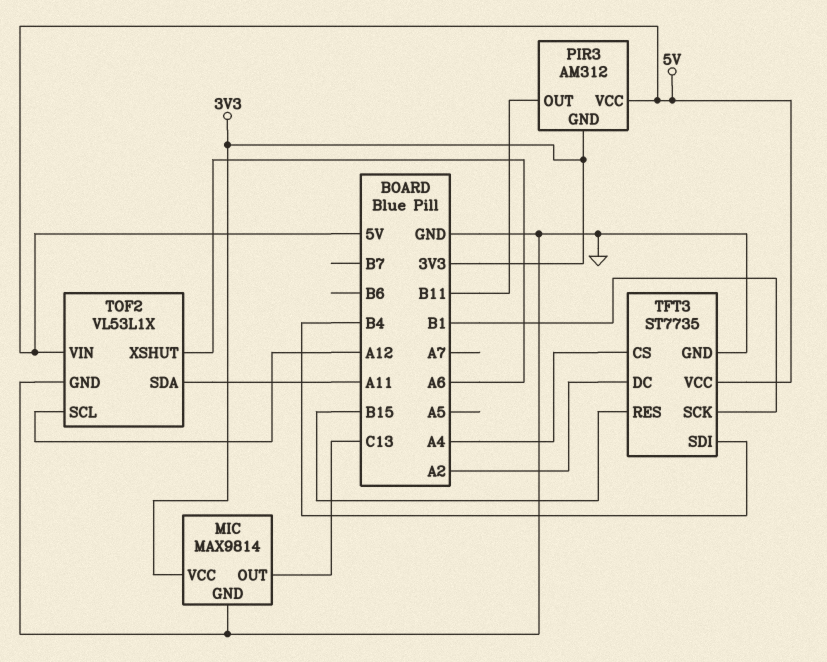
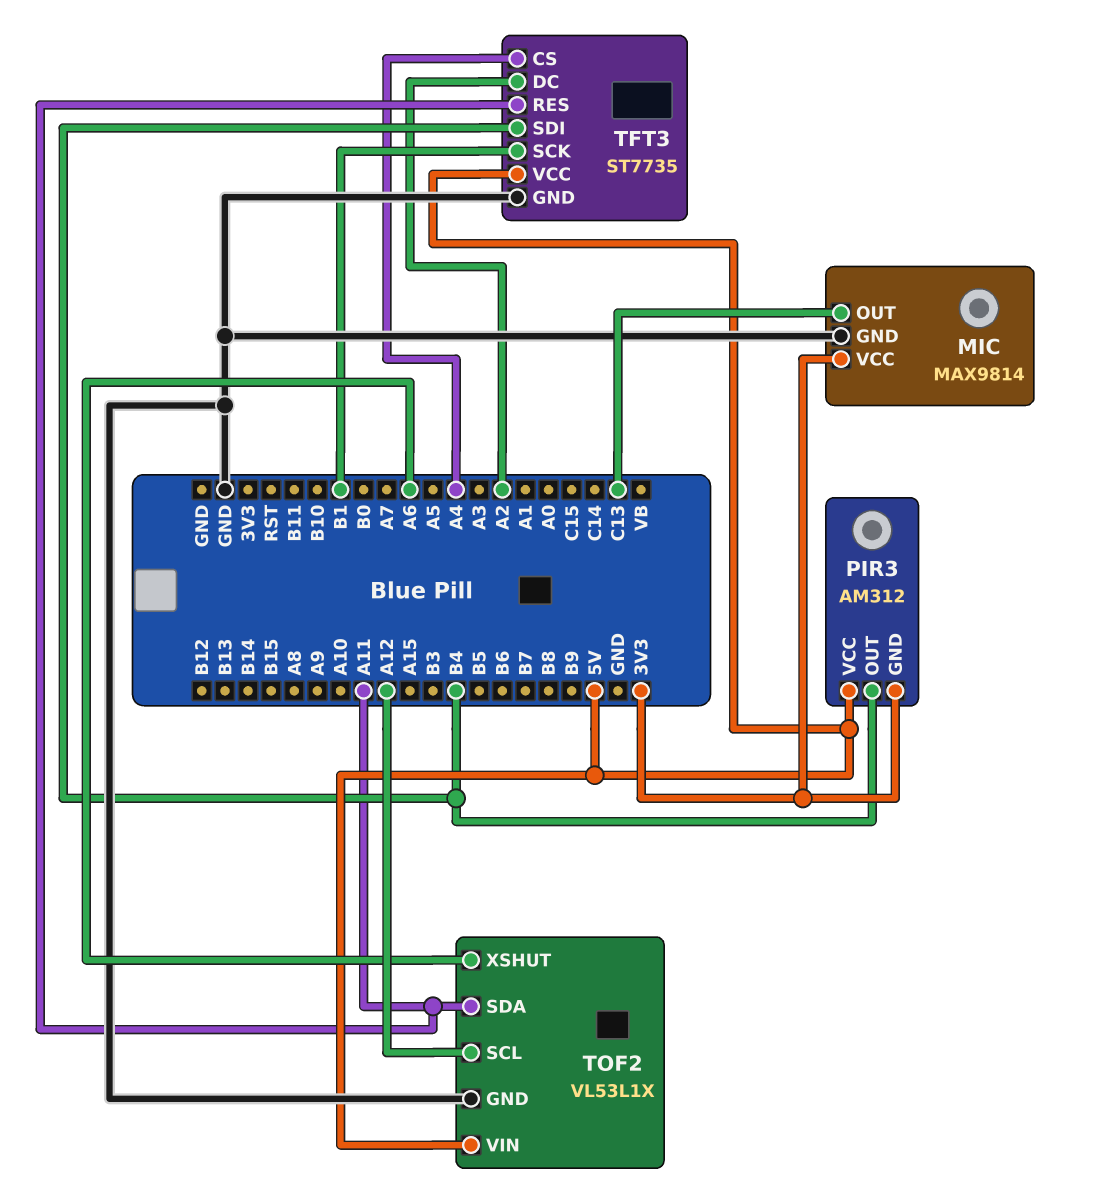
PIR3 pin OUT: B11 -> B4
TFT3 pin RES: B15 -> A11

